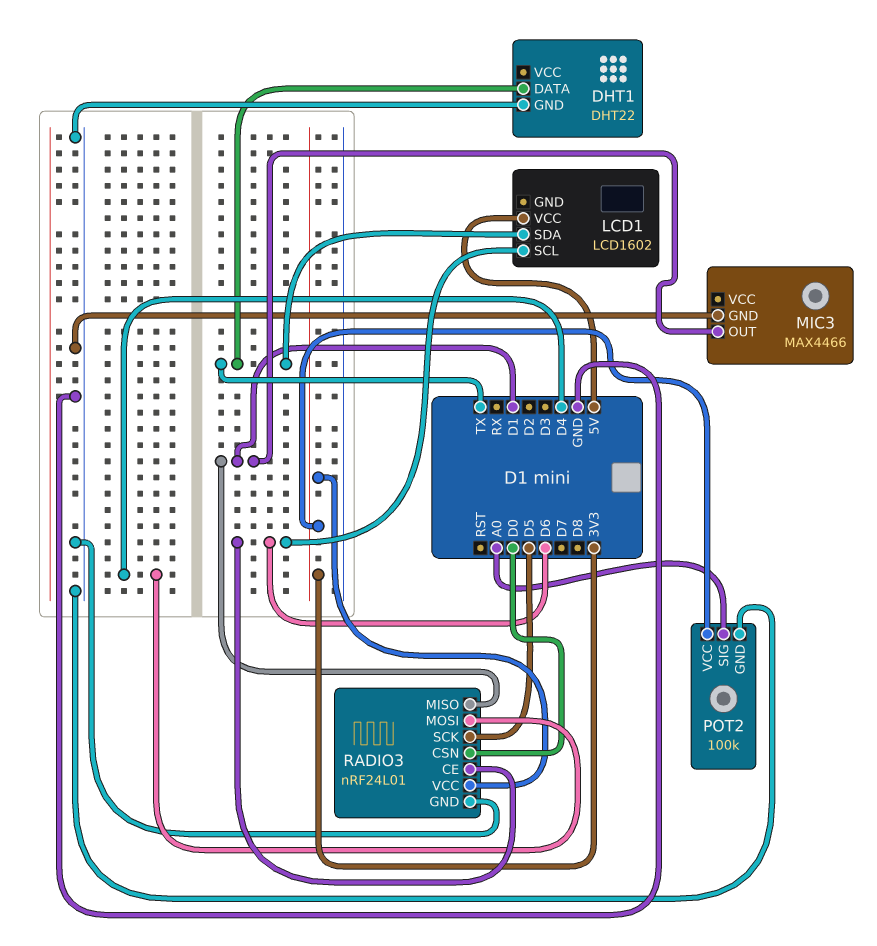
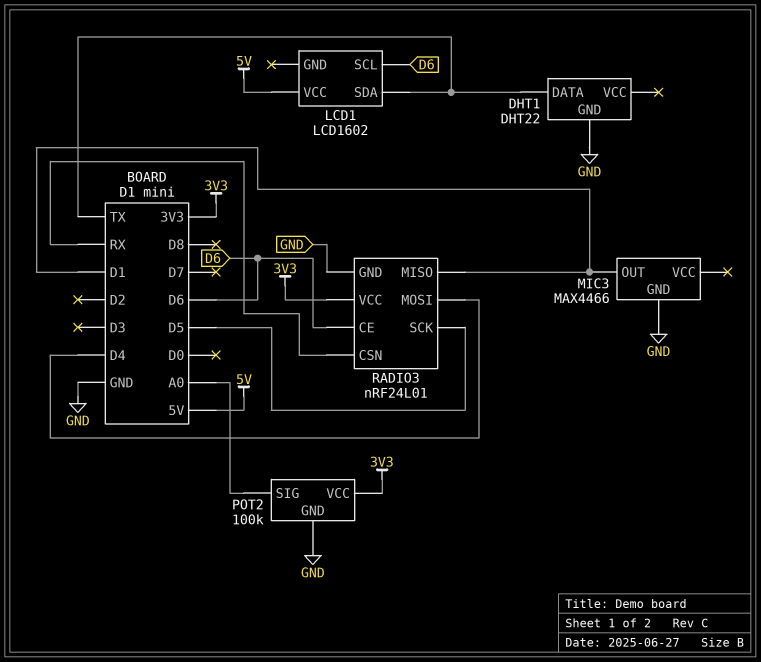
RADIO3 pin CSN: D0 -> RX

